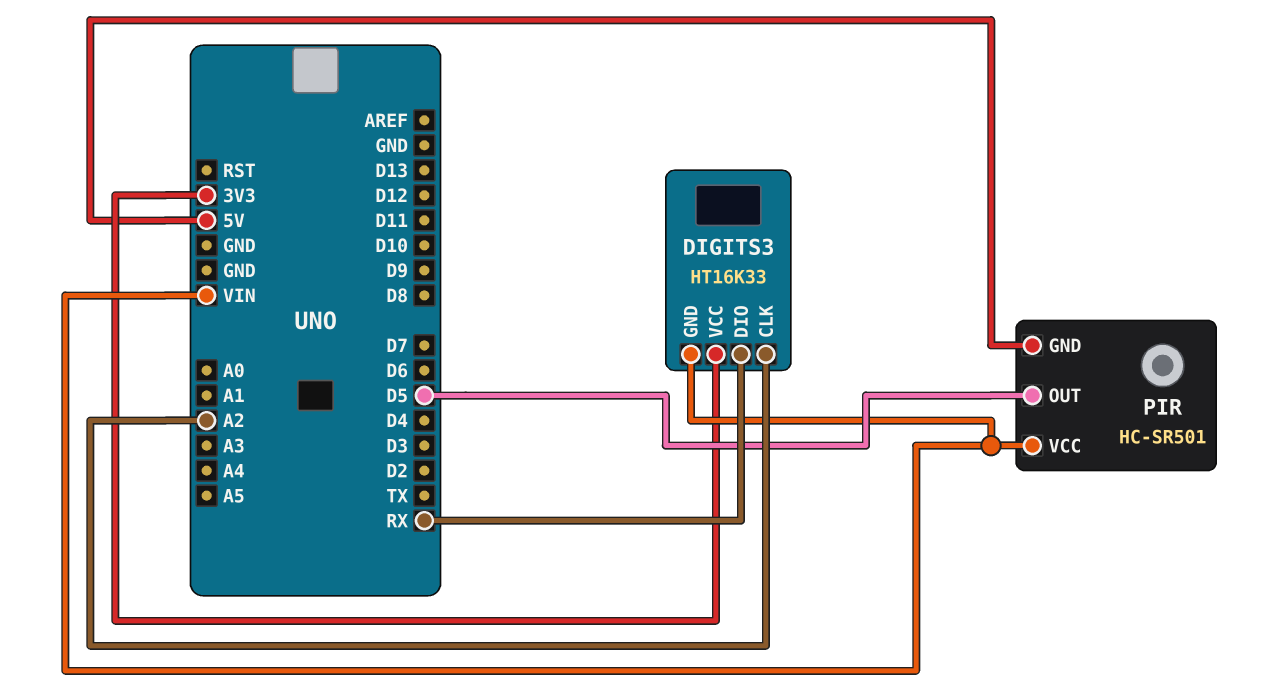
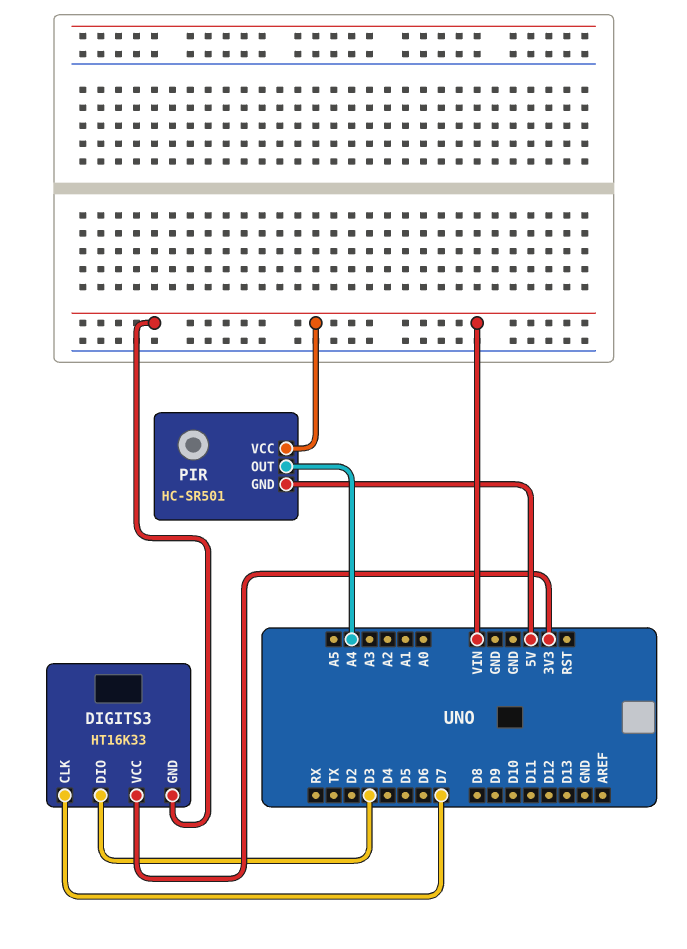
DIGITS3 pin CLK: A2 -> D7
DIGITS3 pin DIO: RX -> D3
PIR pin OUT: D5 -> A4

